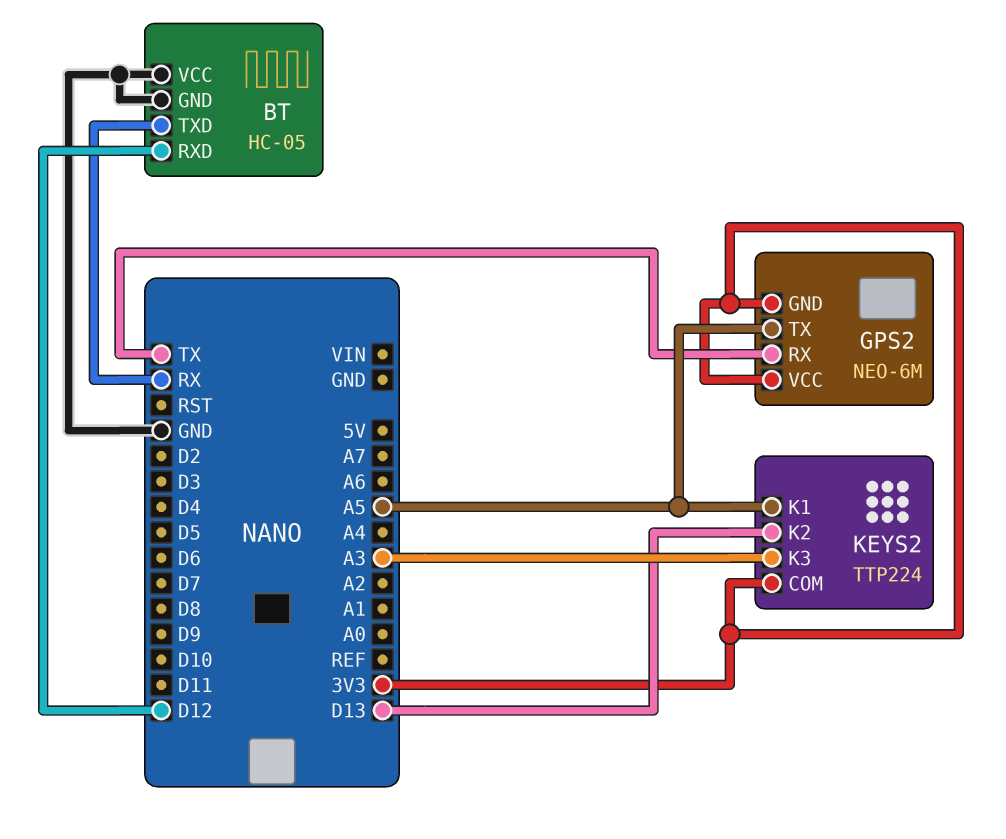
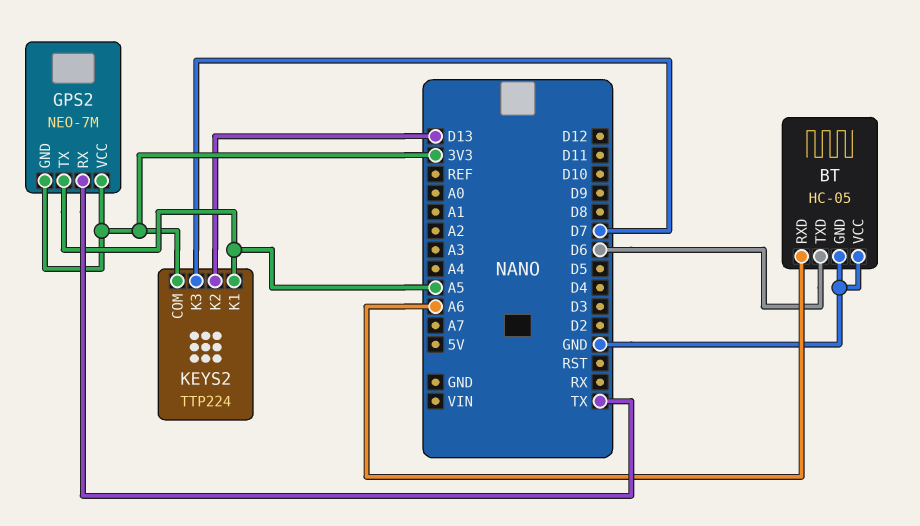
BT pin RXD: D12 -> A6
BT pin TXD: RX -> D6
GPS2: NEO-6M -> NEO-7M
KEYS2 pin K3: A3 -> D7

